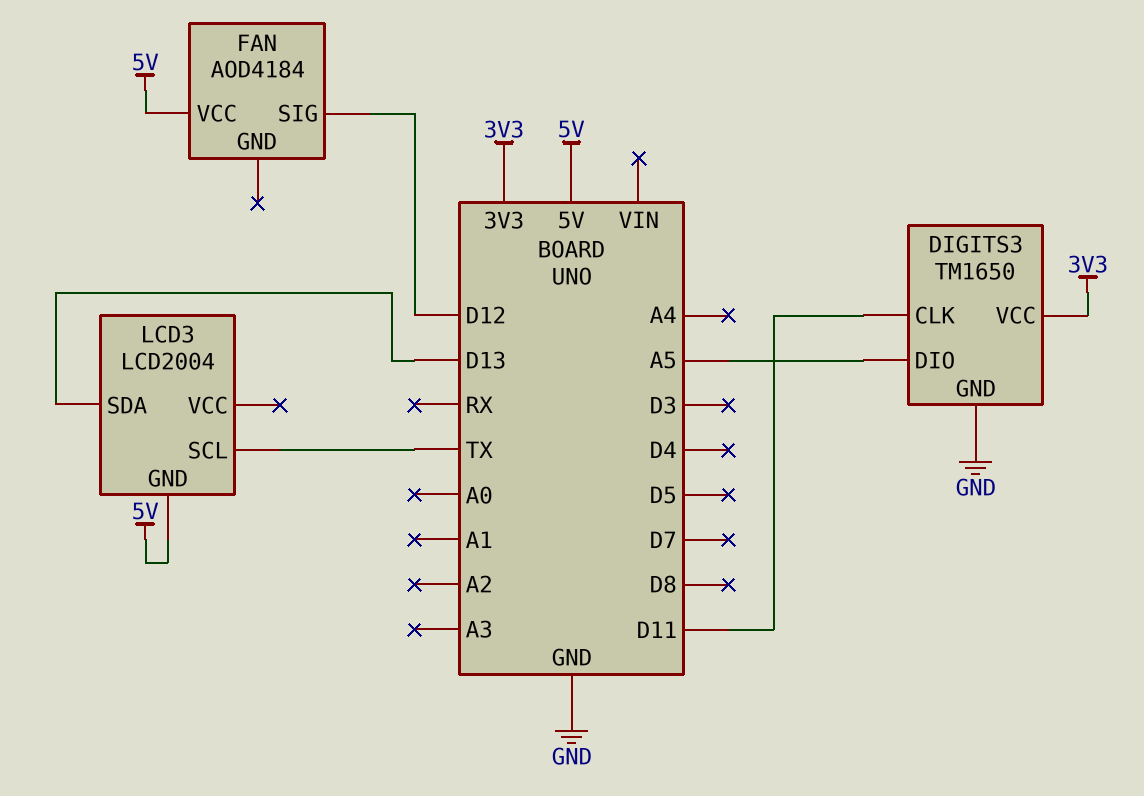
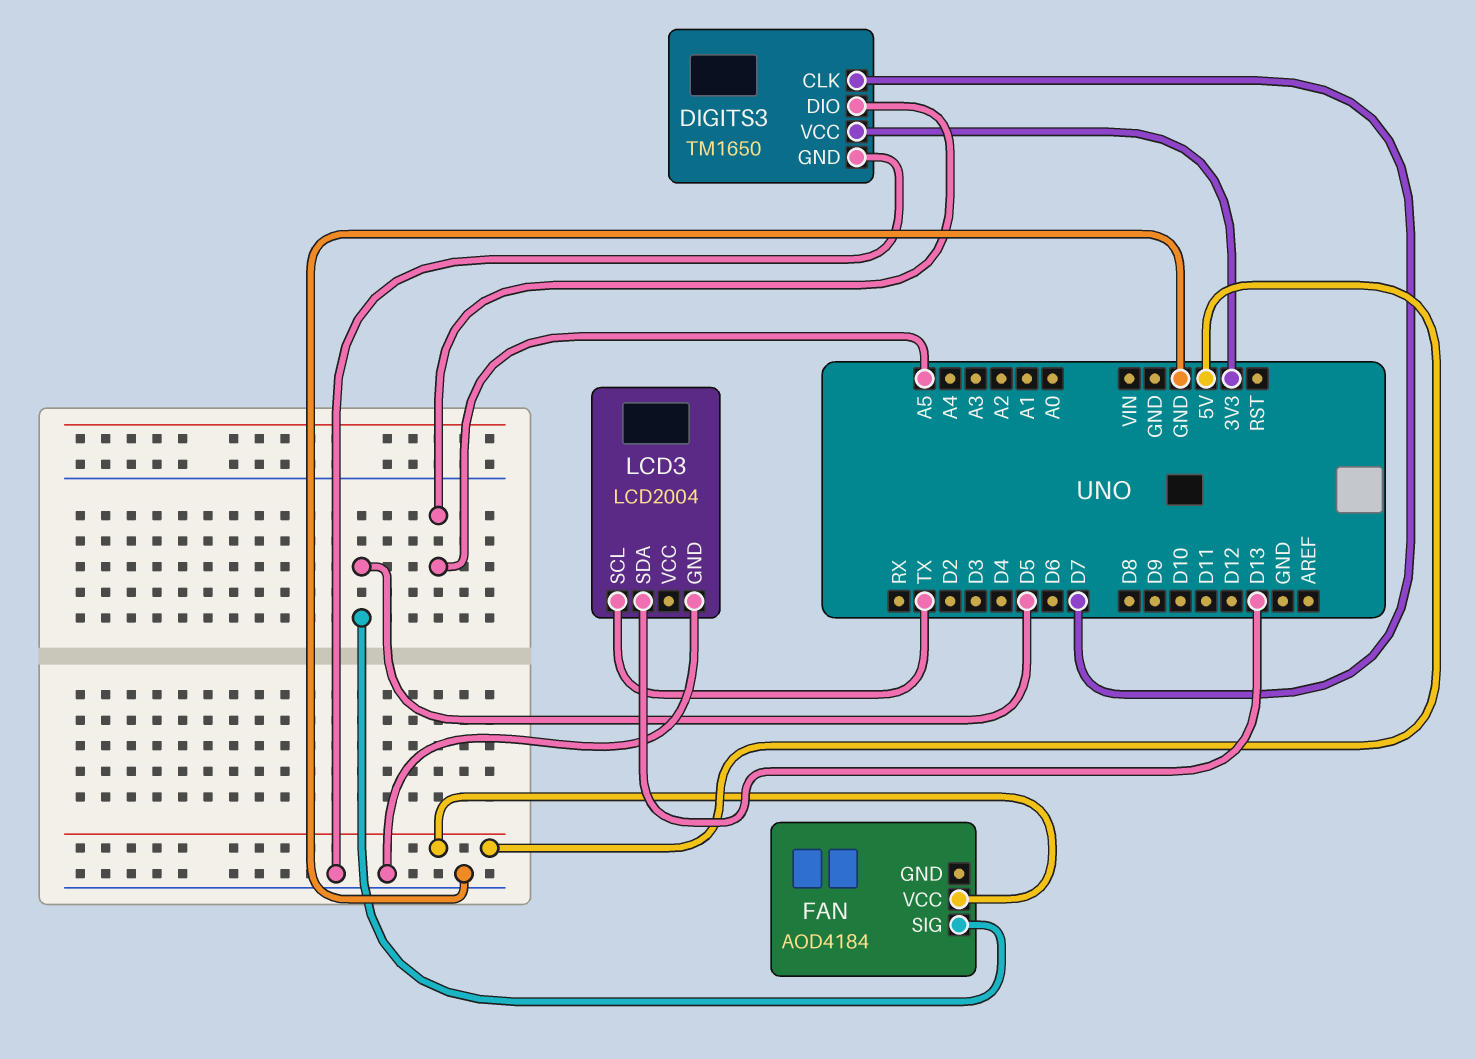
DIGITS3 pin CLK: D11 -> D7
FAN pin SIG: D12 -> D5
LCD3 pin GND: 5V -> GND

